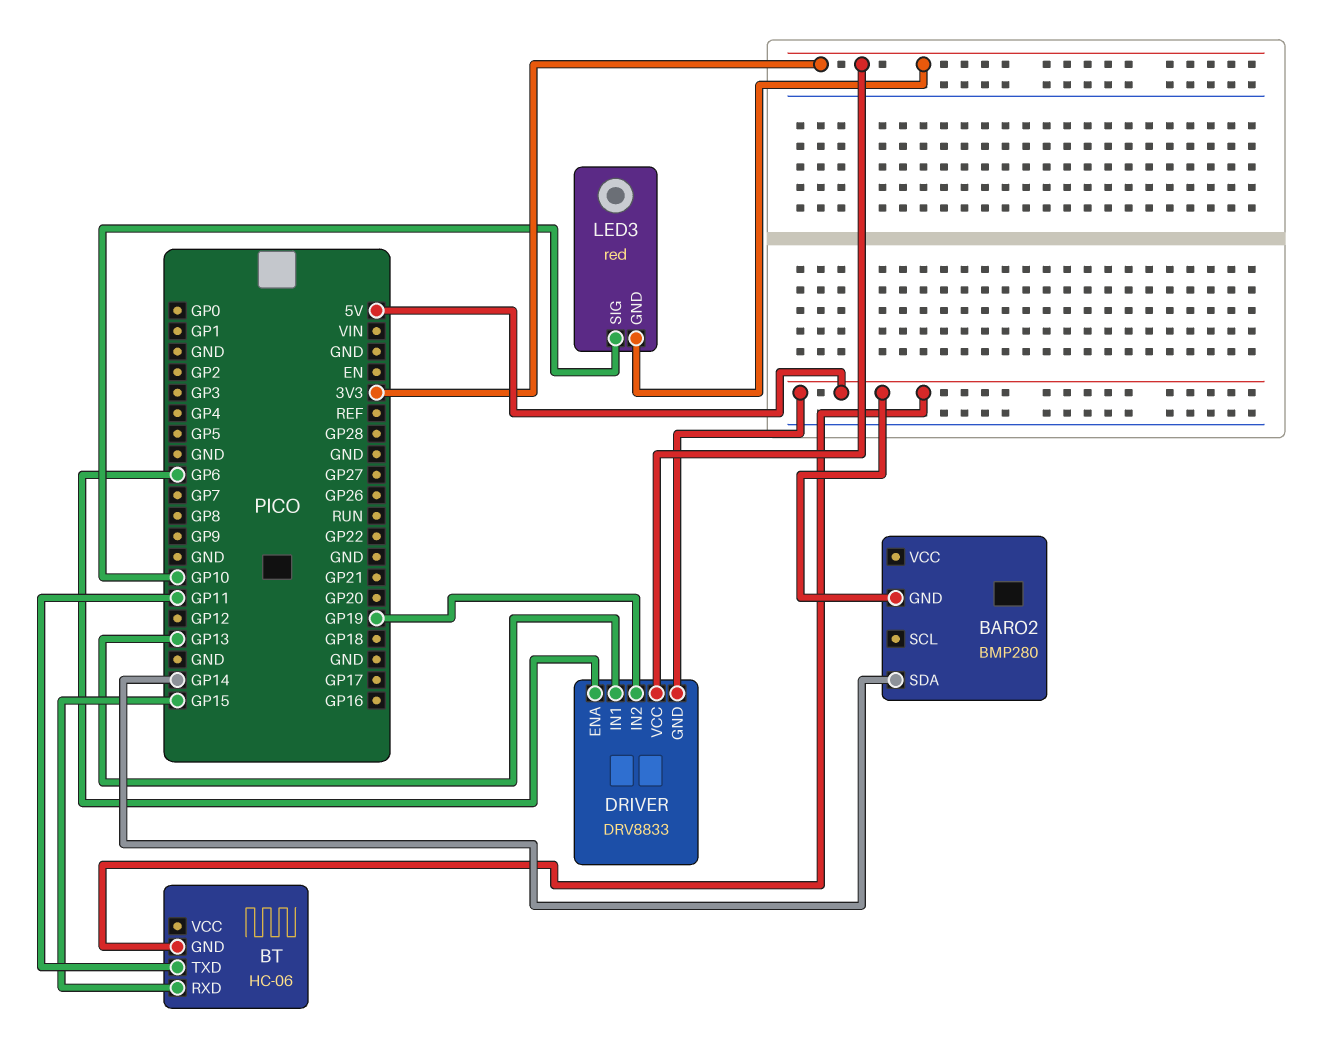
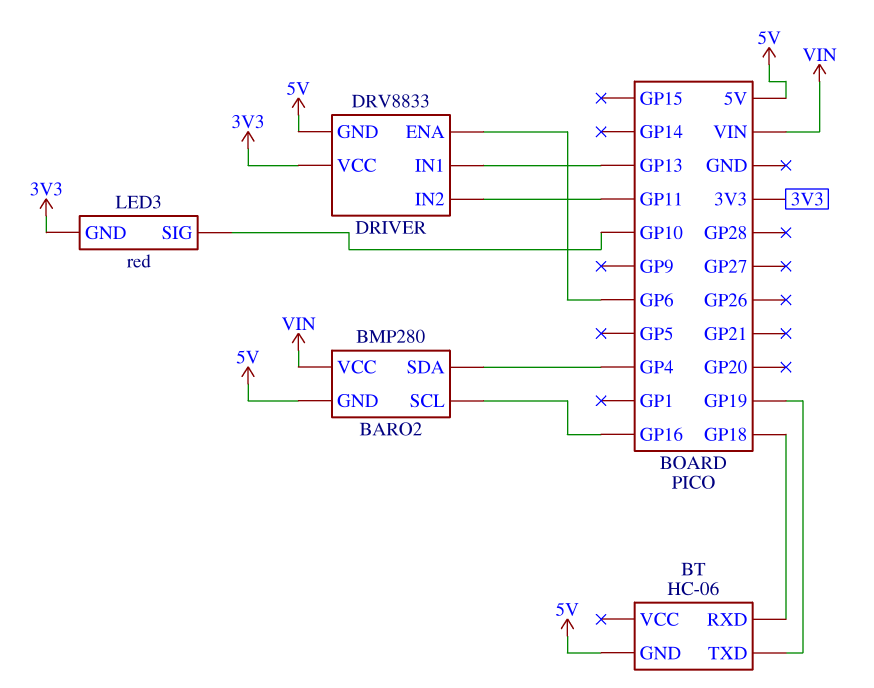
BARO2 pin SCL: none -> GP16
BARO2 pin SDA: GP14 -> GP4
BARO2 pin VCC: none -> VIN
BT pin RXD: GP15 -> GP18
BT pin TXD: GP11 -> GP19
DRIVER pin IN2: GP19 -> GP11

